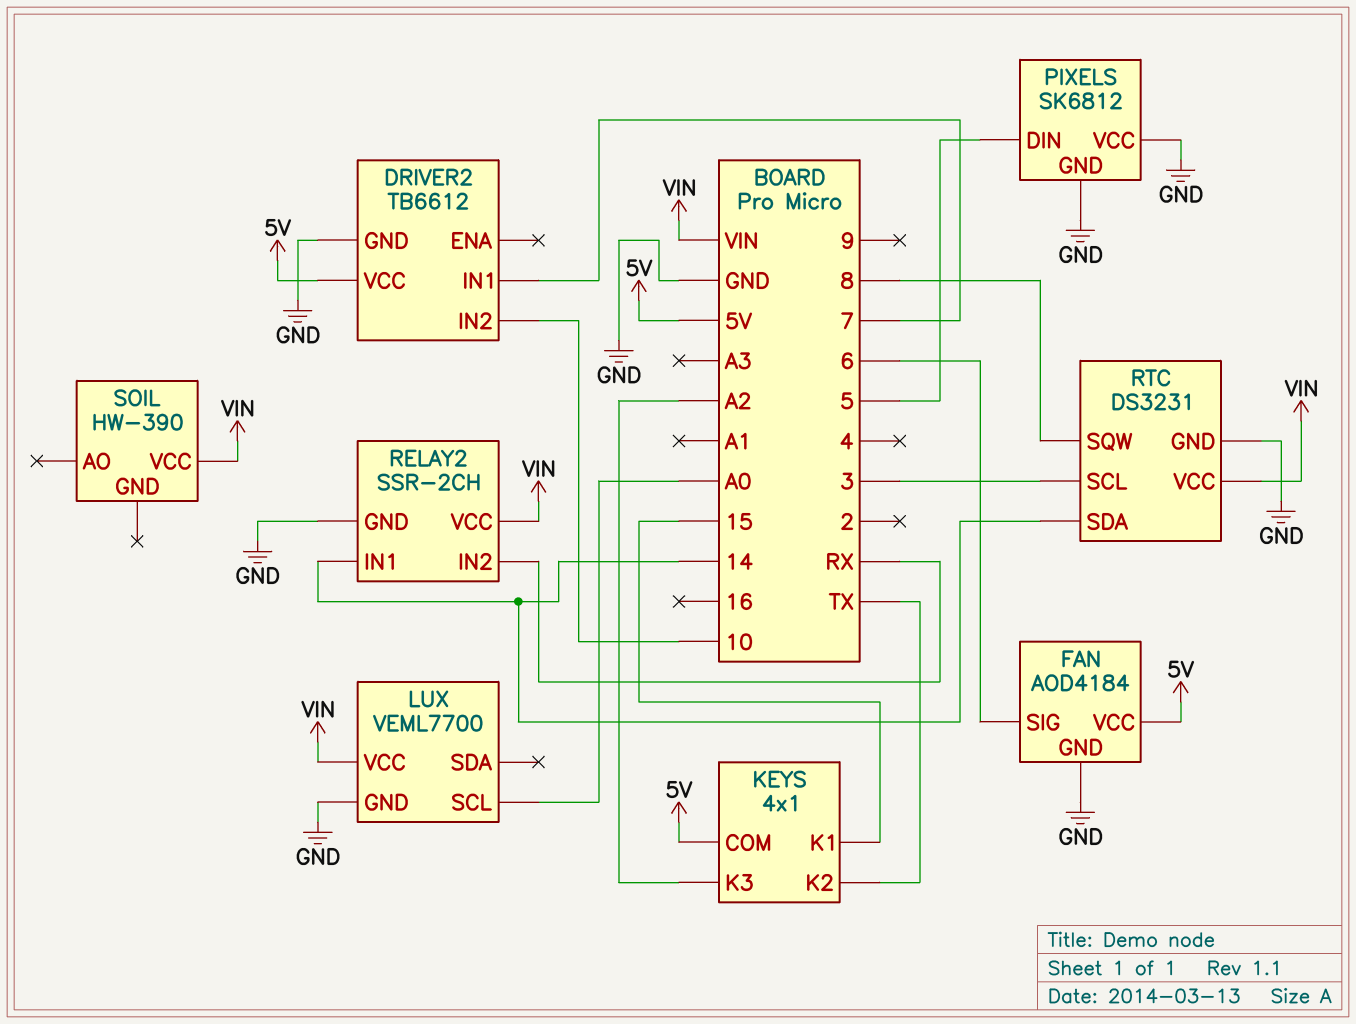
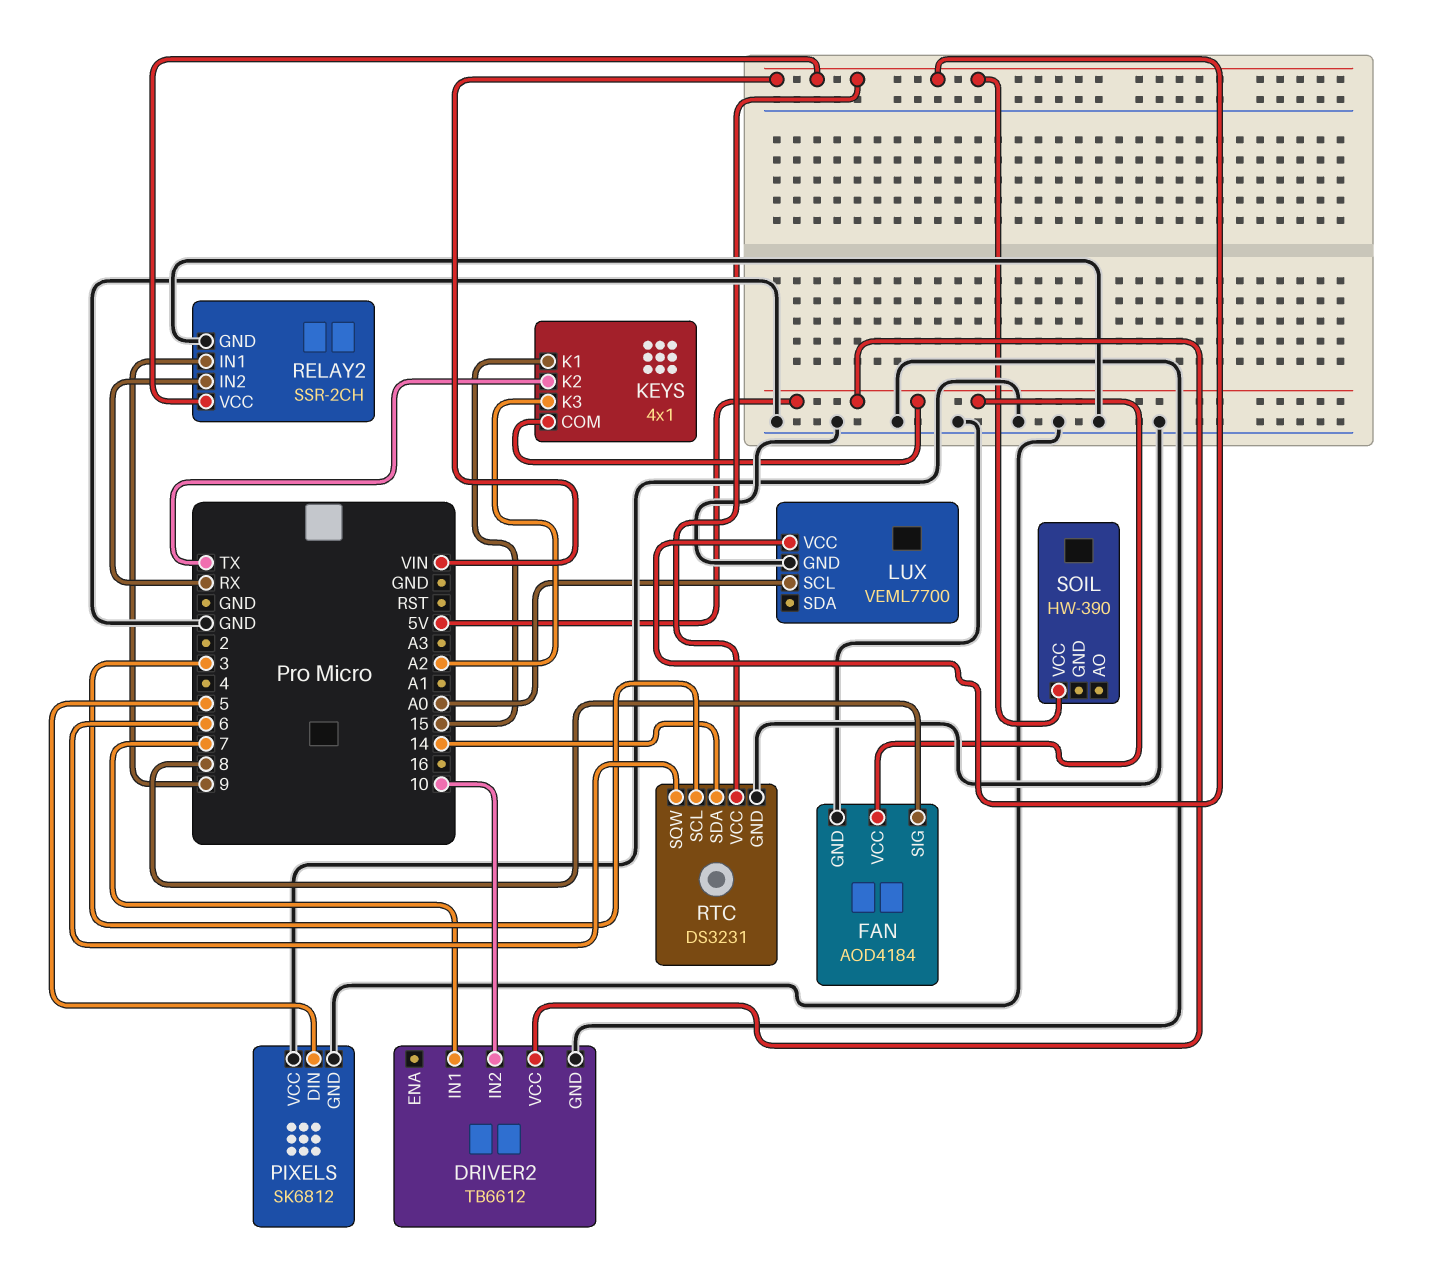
FAN pin SIG: 6 -> 8
RELAY2 pin IN1: 14 -> 9
RTC pin SQW: 8 -> 6

